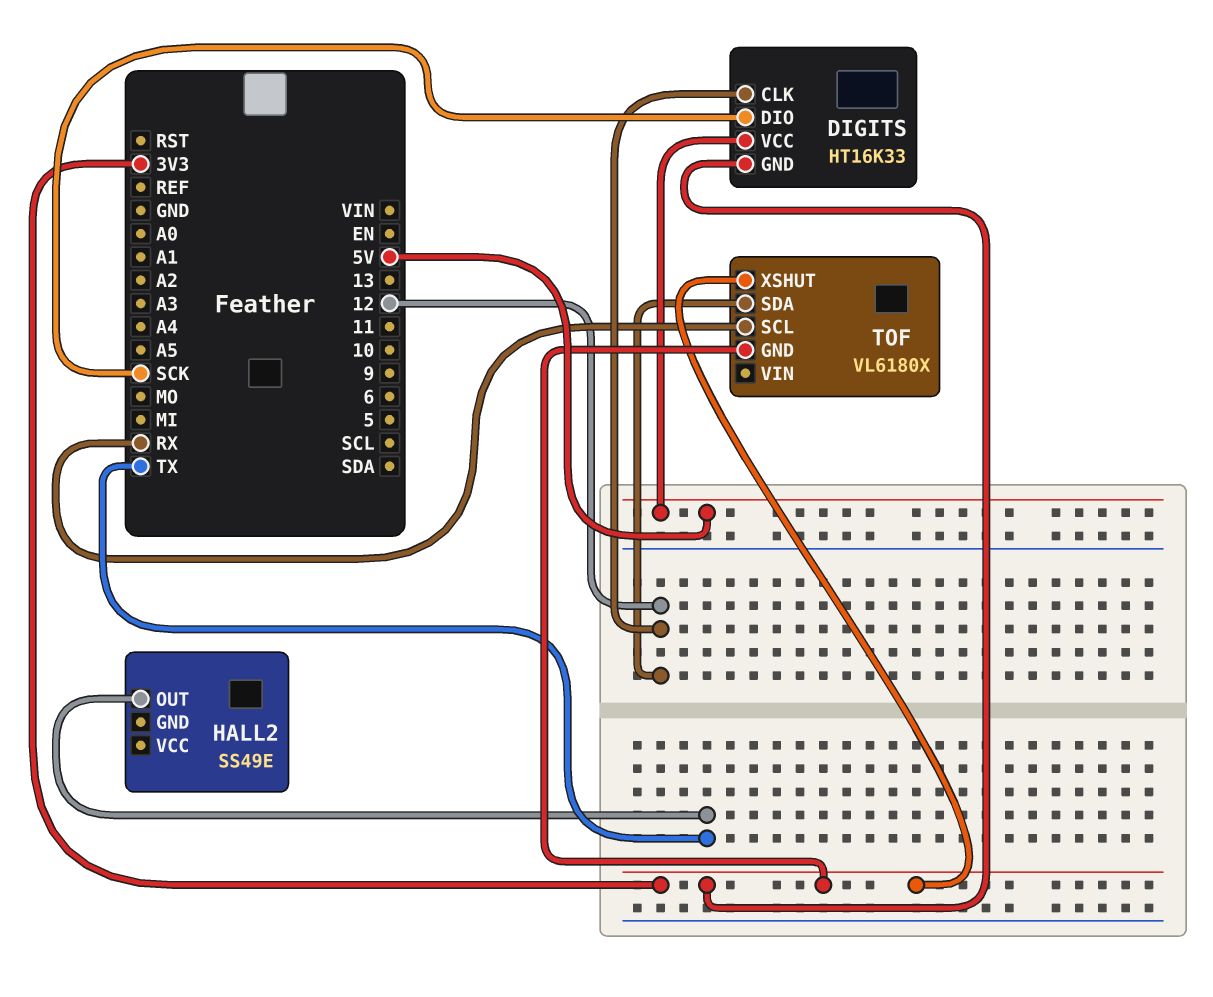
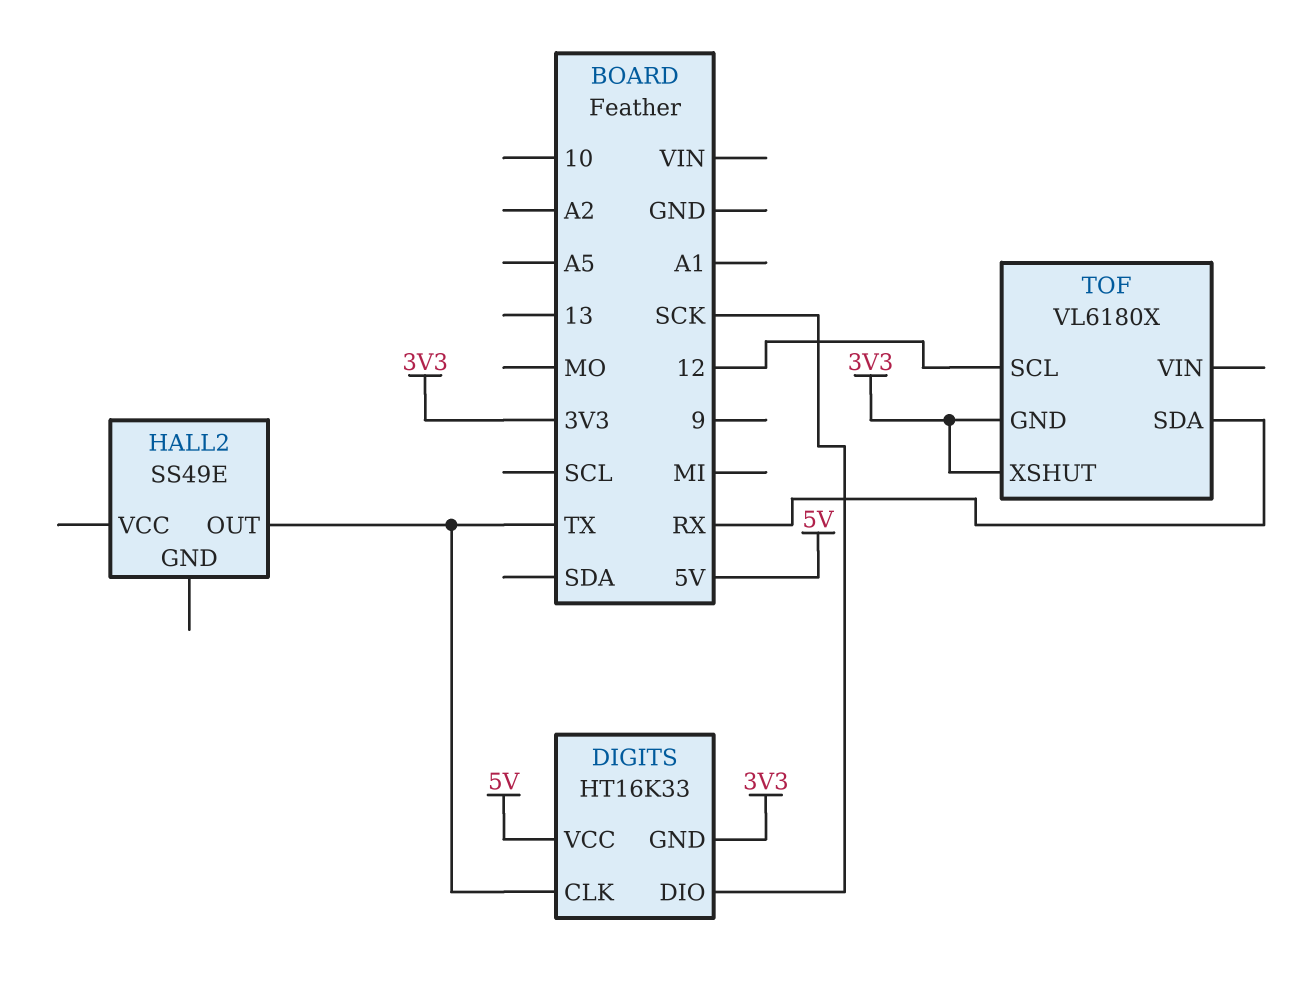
DIGITS pin CLK: 12 -> TX
TOF pin SCL: RX -> 12
TOF pin SDA: 12 -> RX

